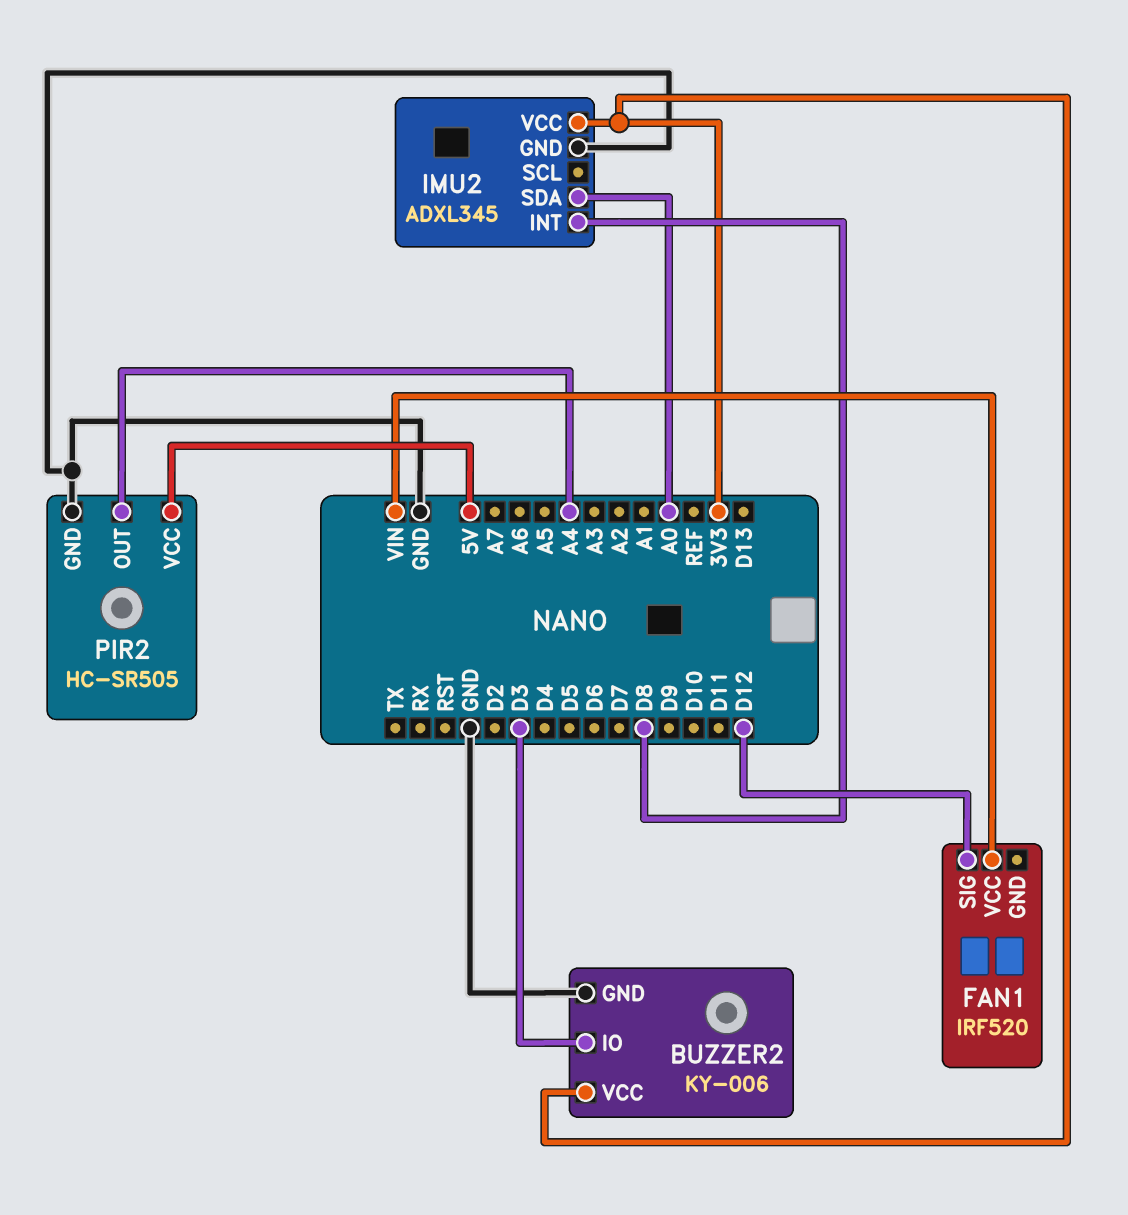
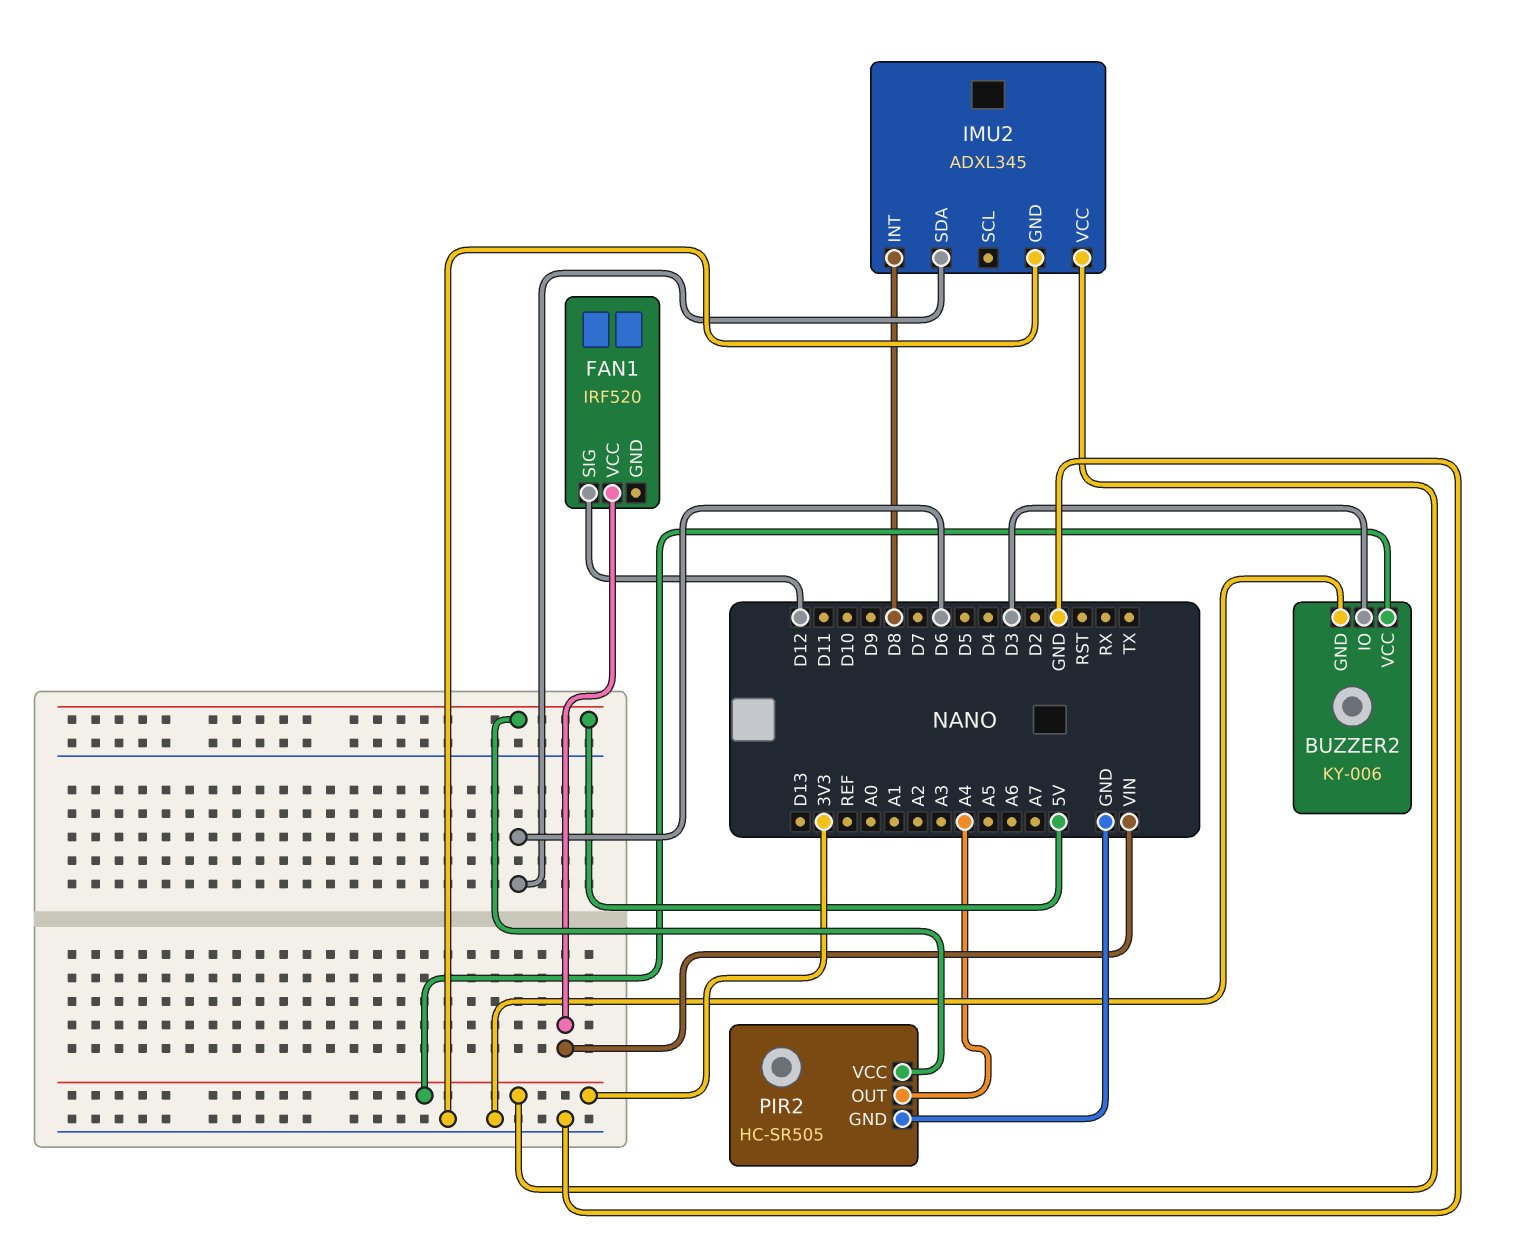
IMU2 pin SDA: A0 -> D6

